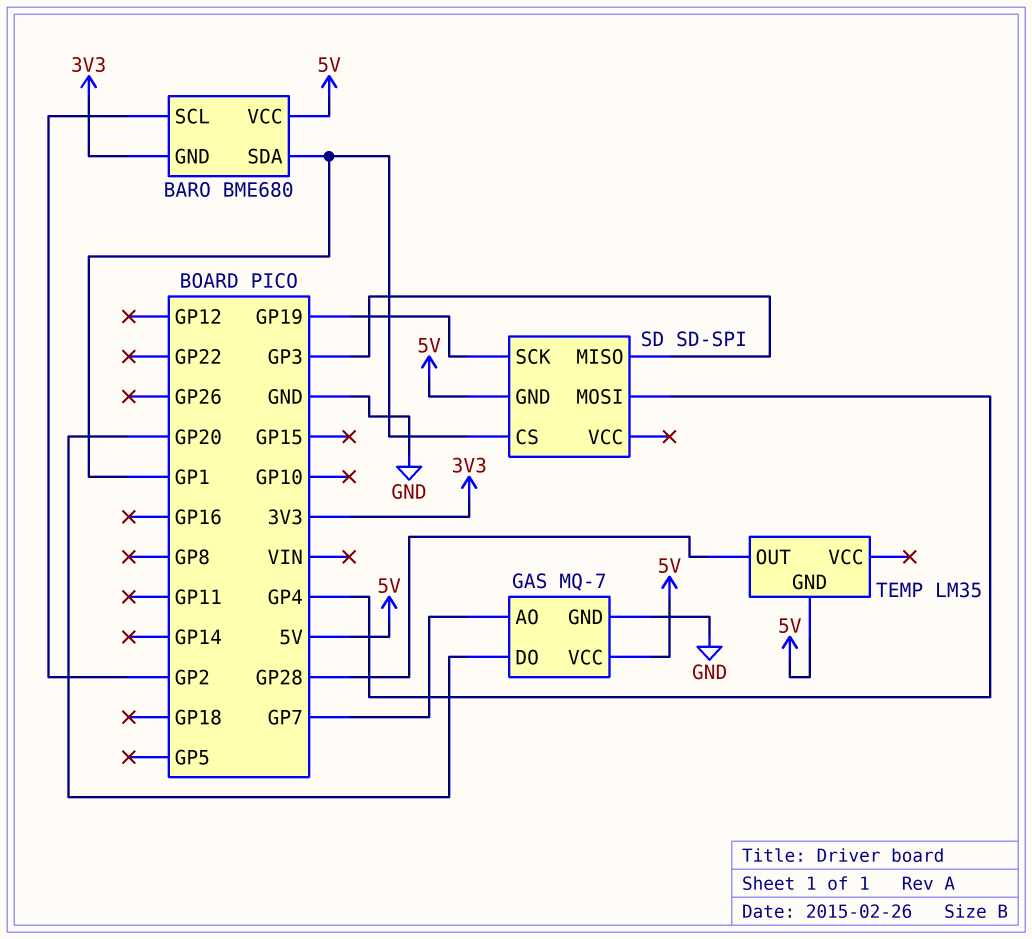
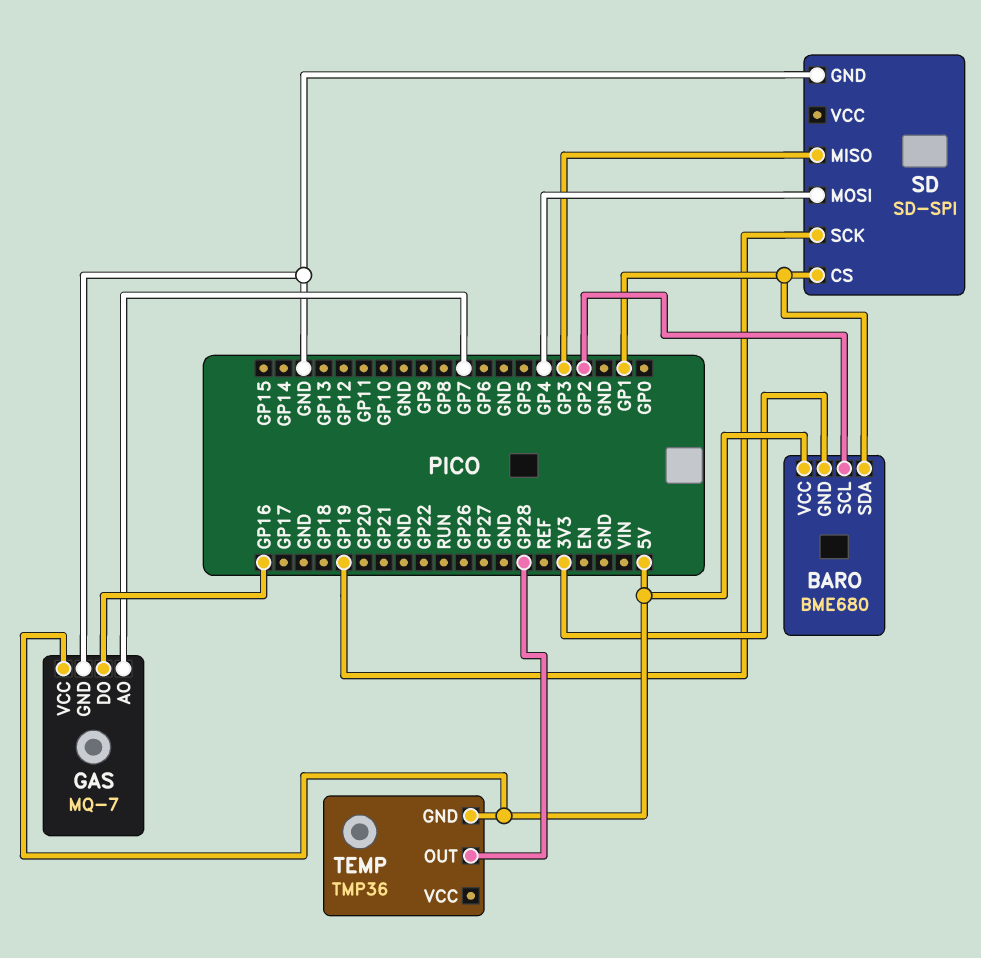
GAS pin DO: GP20 -> GP16
SD pin GND: 5V -> GND
TEMP: LM35 -> TMP36

